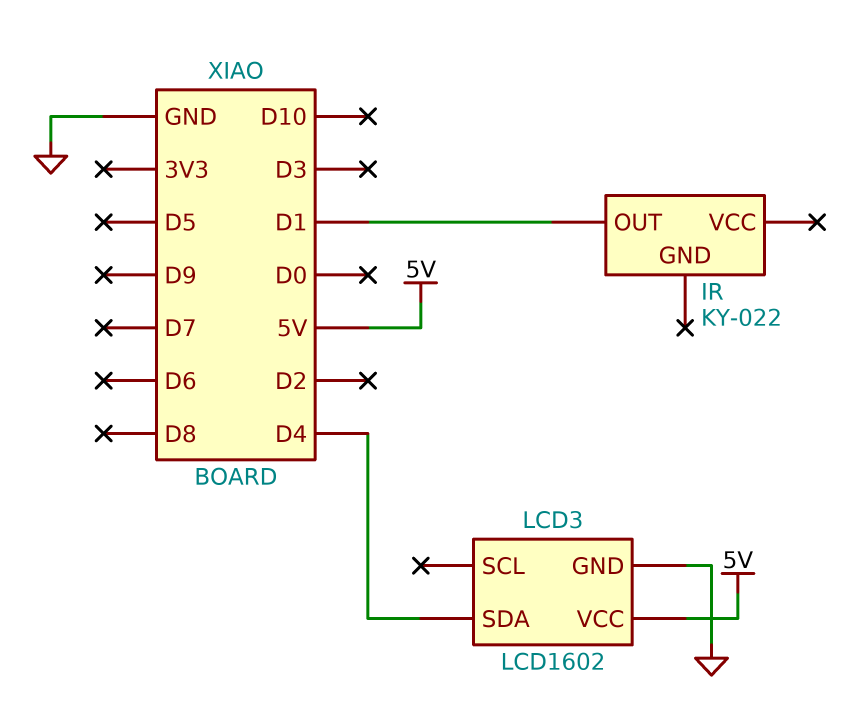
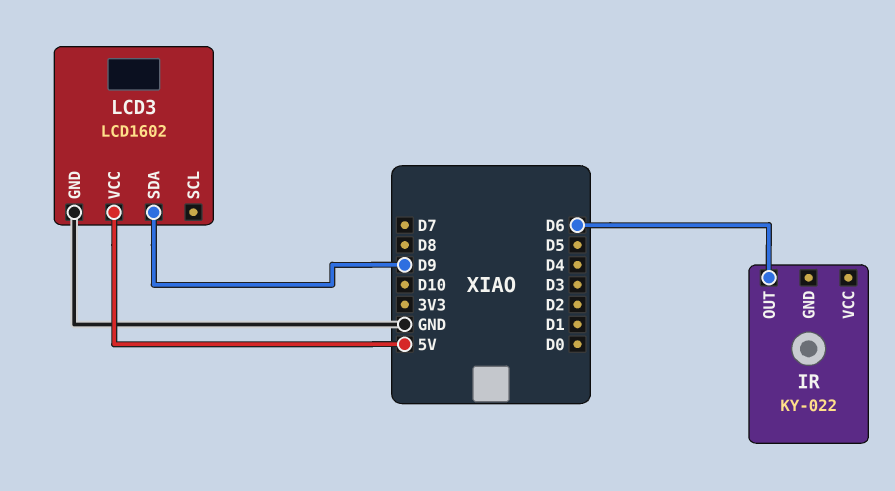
IR pin OUT: D1 -> D6
LCD3 pin SDA: D4 -> D9

